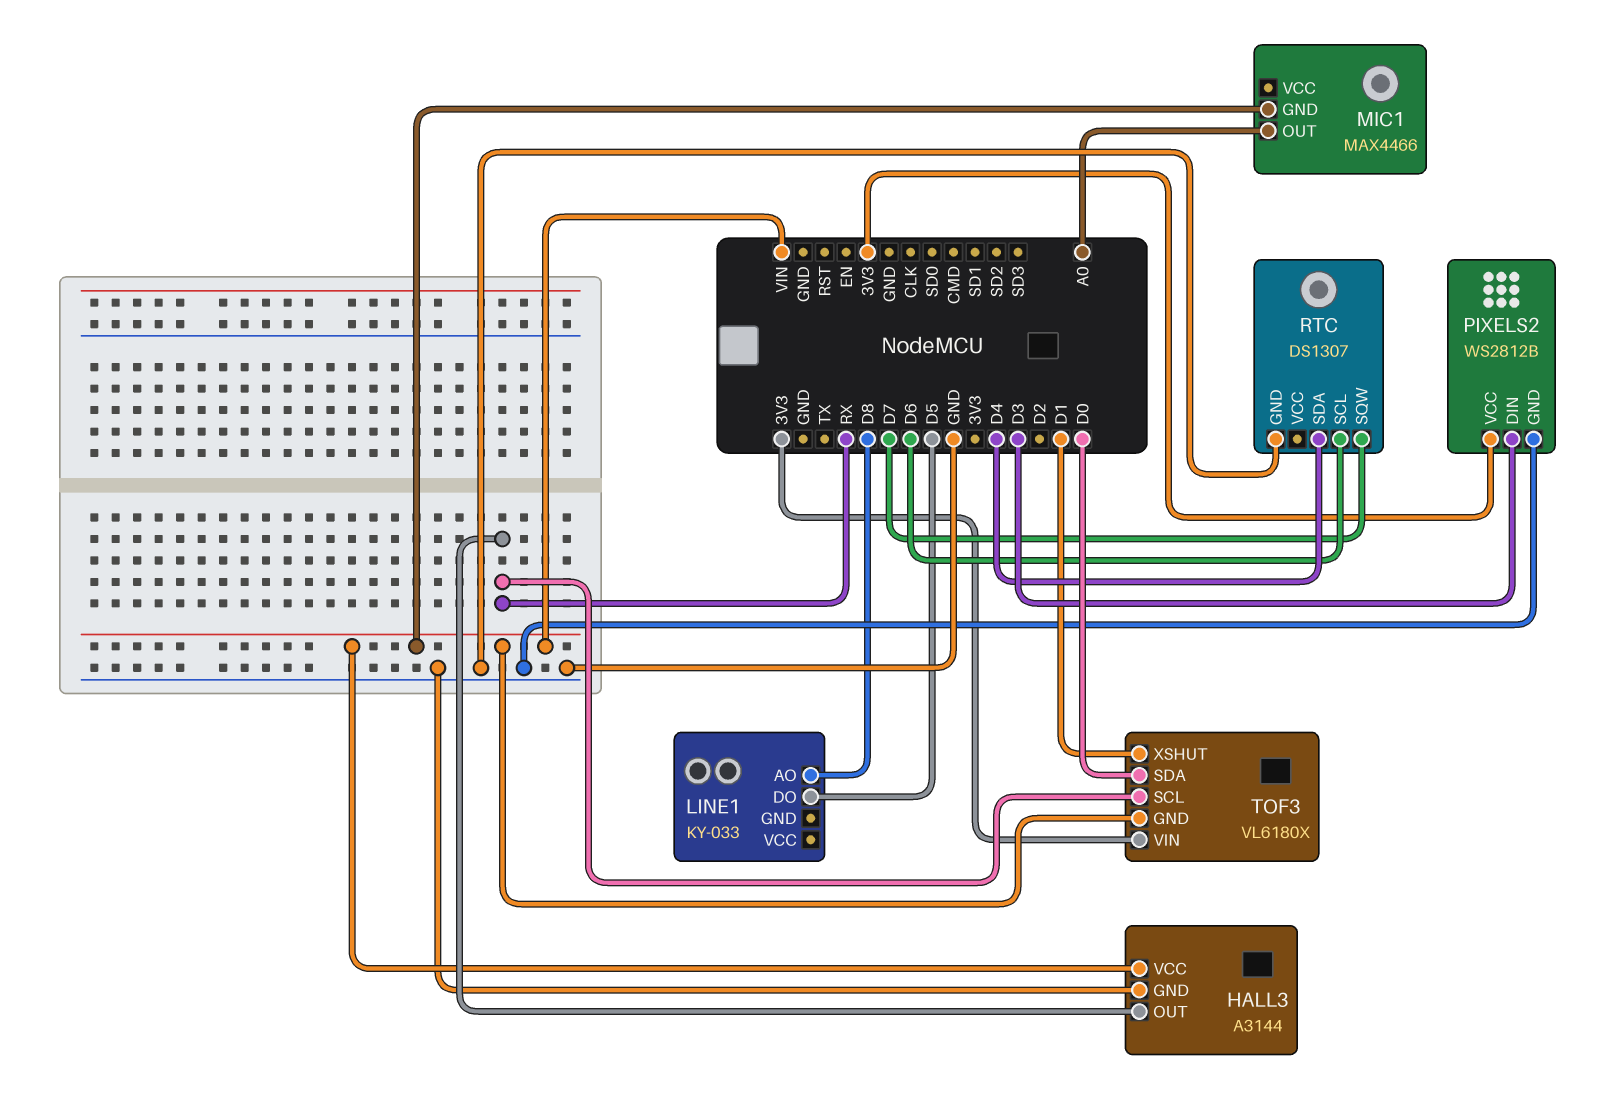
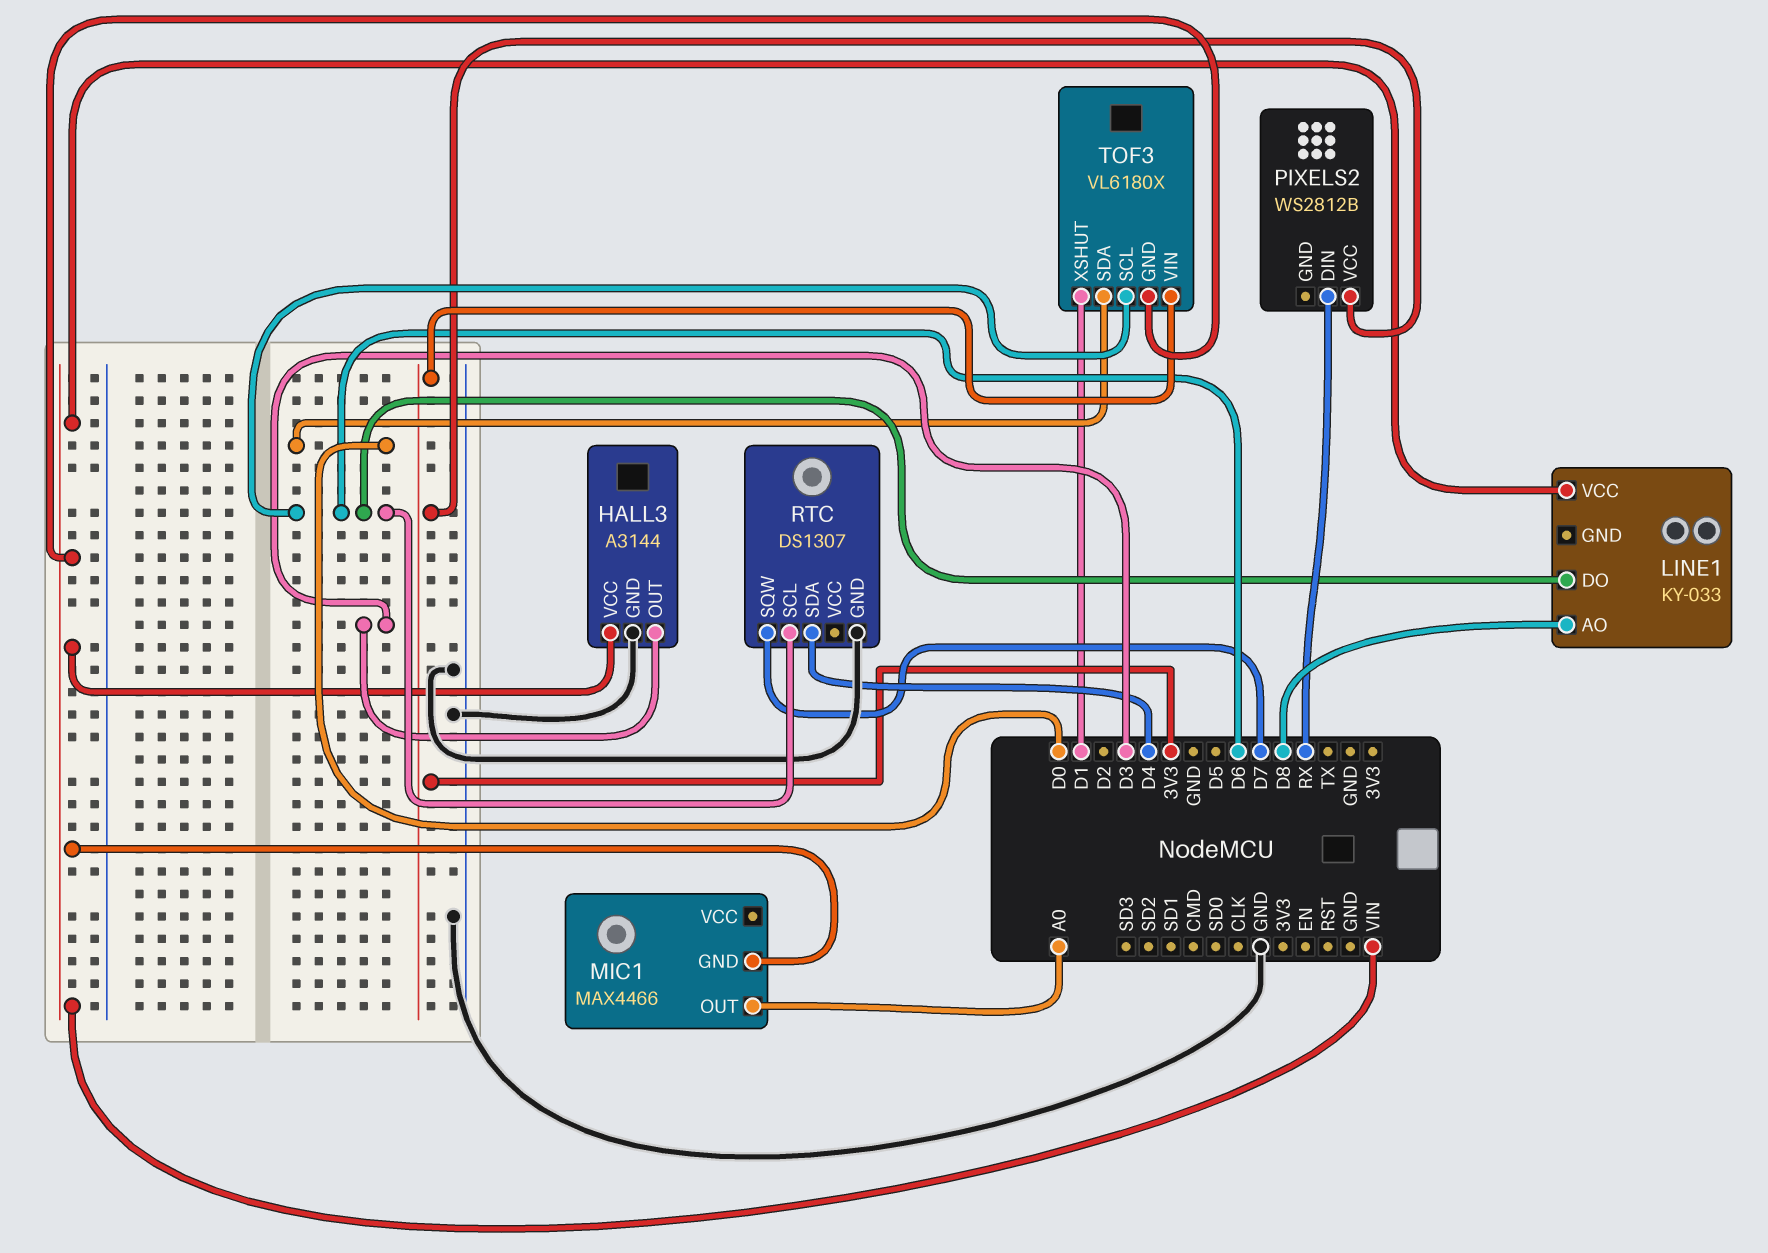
HALL3 pin OUT: RX -> D3
LINE1 pin DO: D5 -> D6
LINE1 pin VCC: none -> VIN
PIXELS2 pin DIN: D3 -> RX
PIXELS2 pin GND: GND -> none
TOF3 pin SCL: RX -> D6

